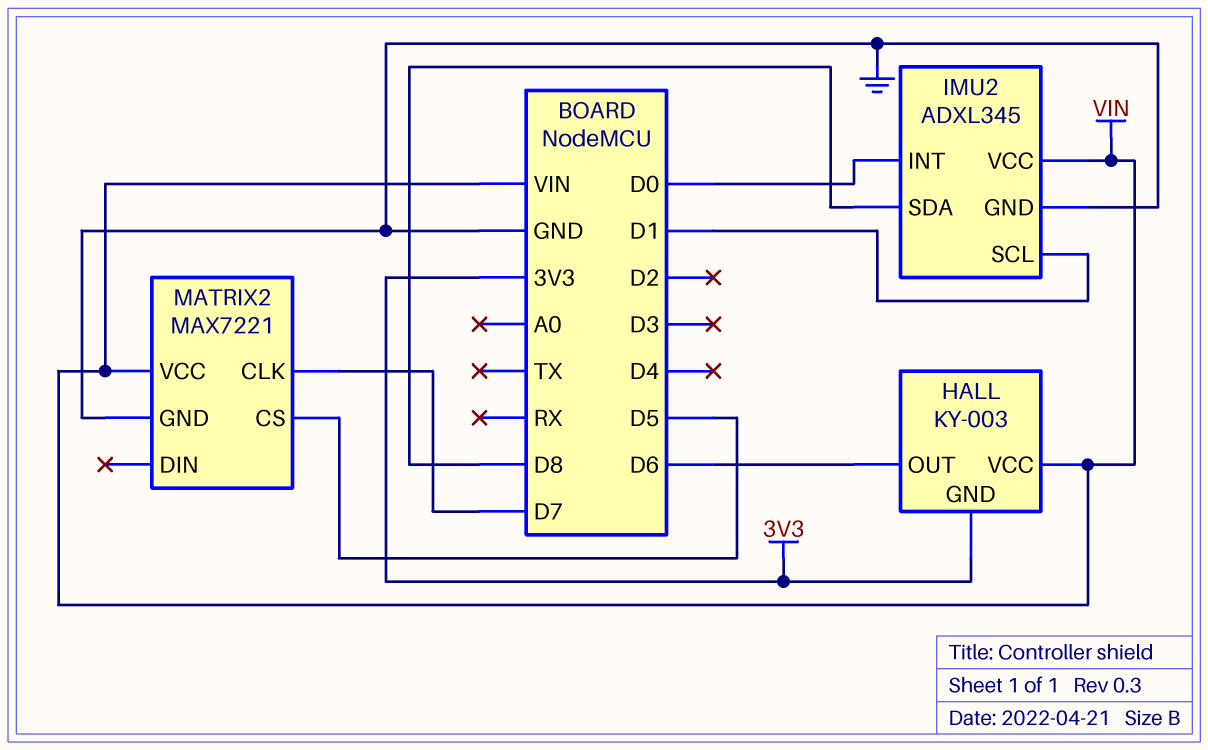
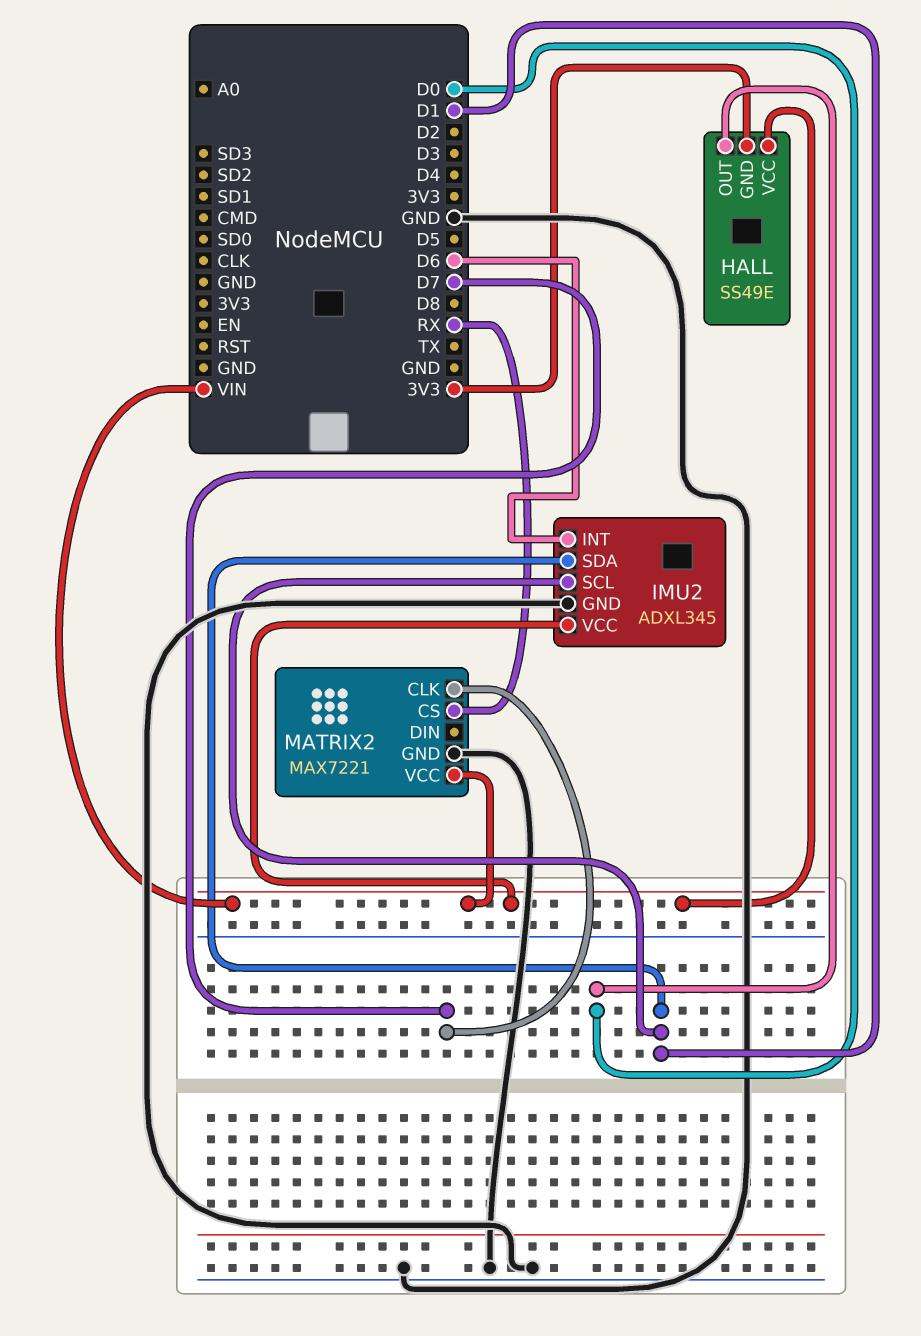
HALL: KY-003 -> SS49E
HALL pin OUT: D6 -> D0
IMU2 pin INT: D0 -> D6
IMU2 pin SDA: D8 -> D1
MATRIX2 pin CS: D5 -> RX

